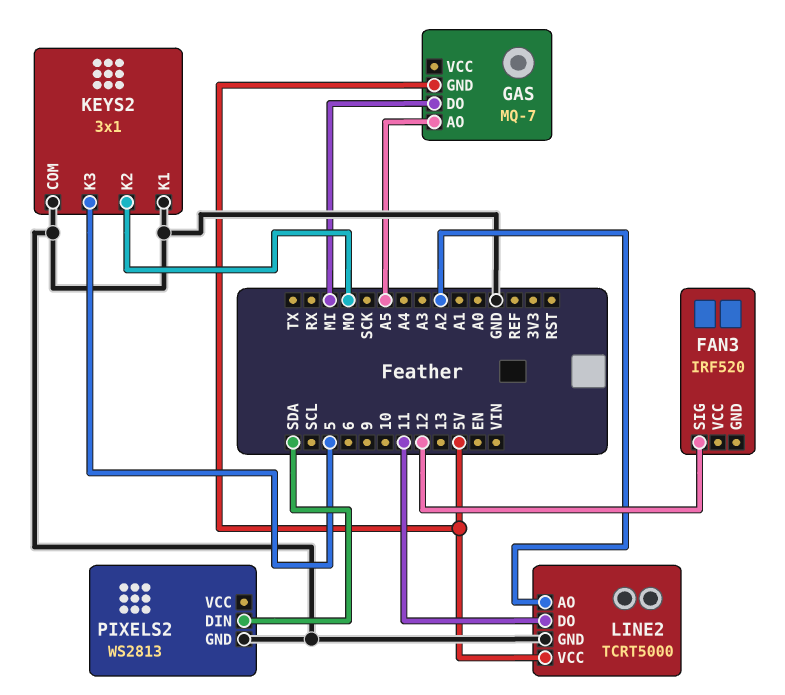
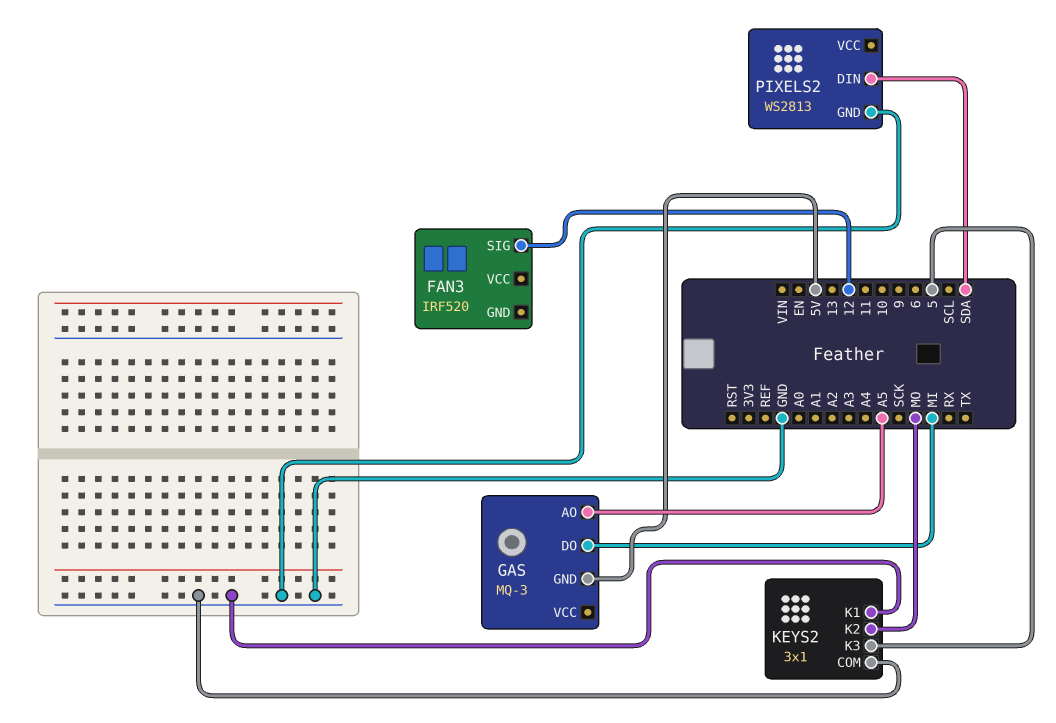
GAS: MQ-7 -> MQ-3
LINE2: TCRT5000 -> none
LINE2 pin AO: A2 -> none
LINE2 pin DO: 11 -> none
LINE2 pin GND: GND -> none
LINE2 pin VCC: 5V -> none

